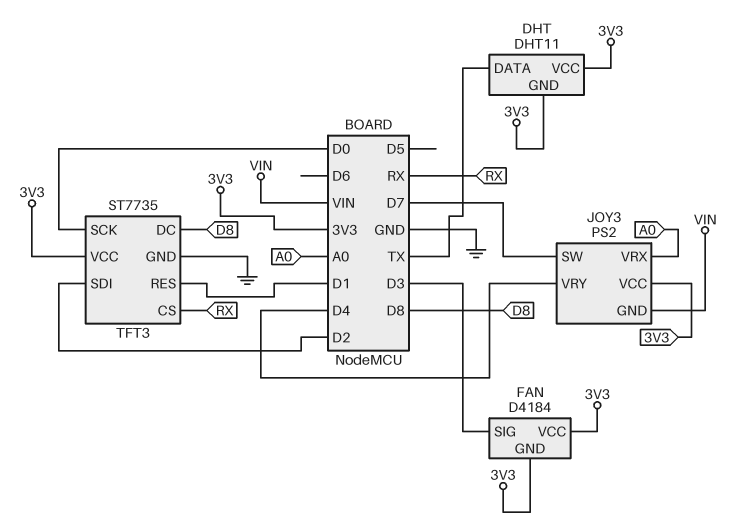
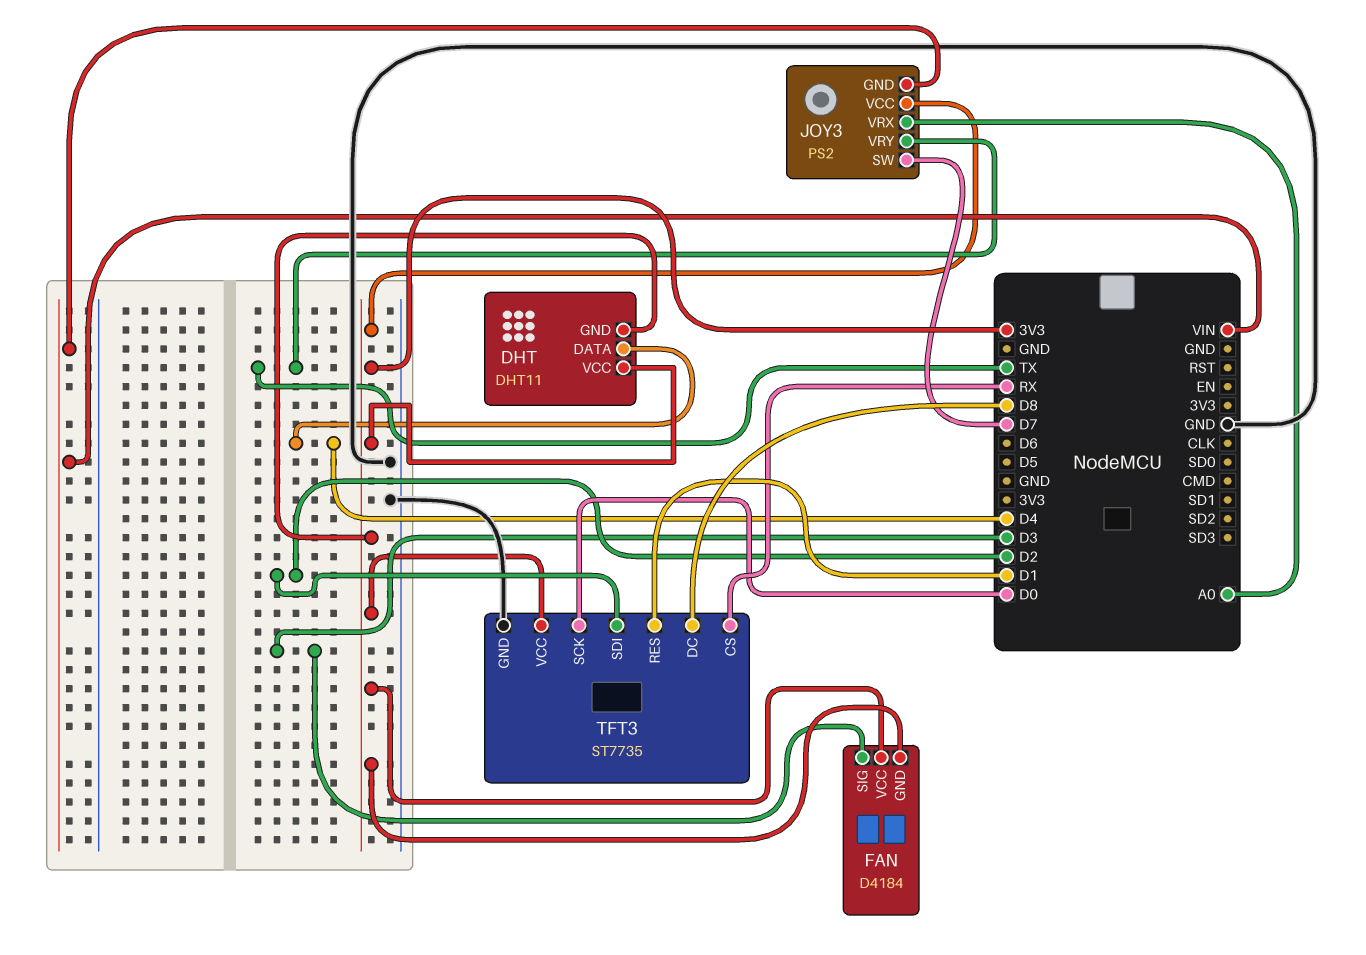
DHT pin DATA: TX -> D4
JOY3 pin VRY: D4 -> TX

